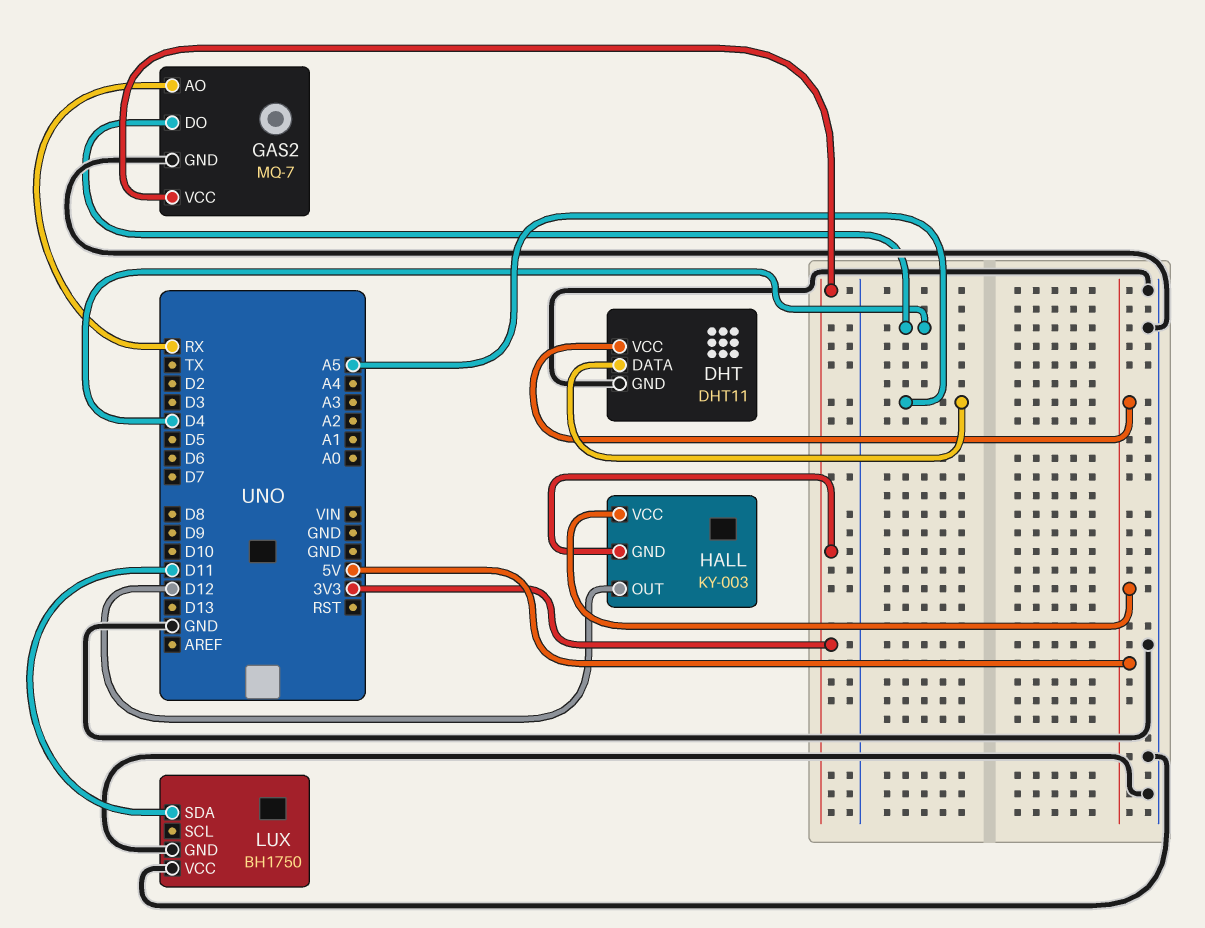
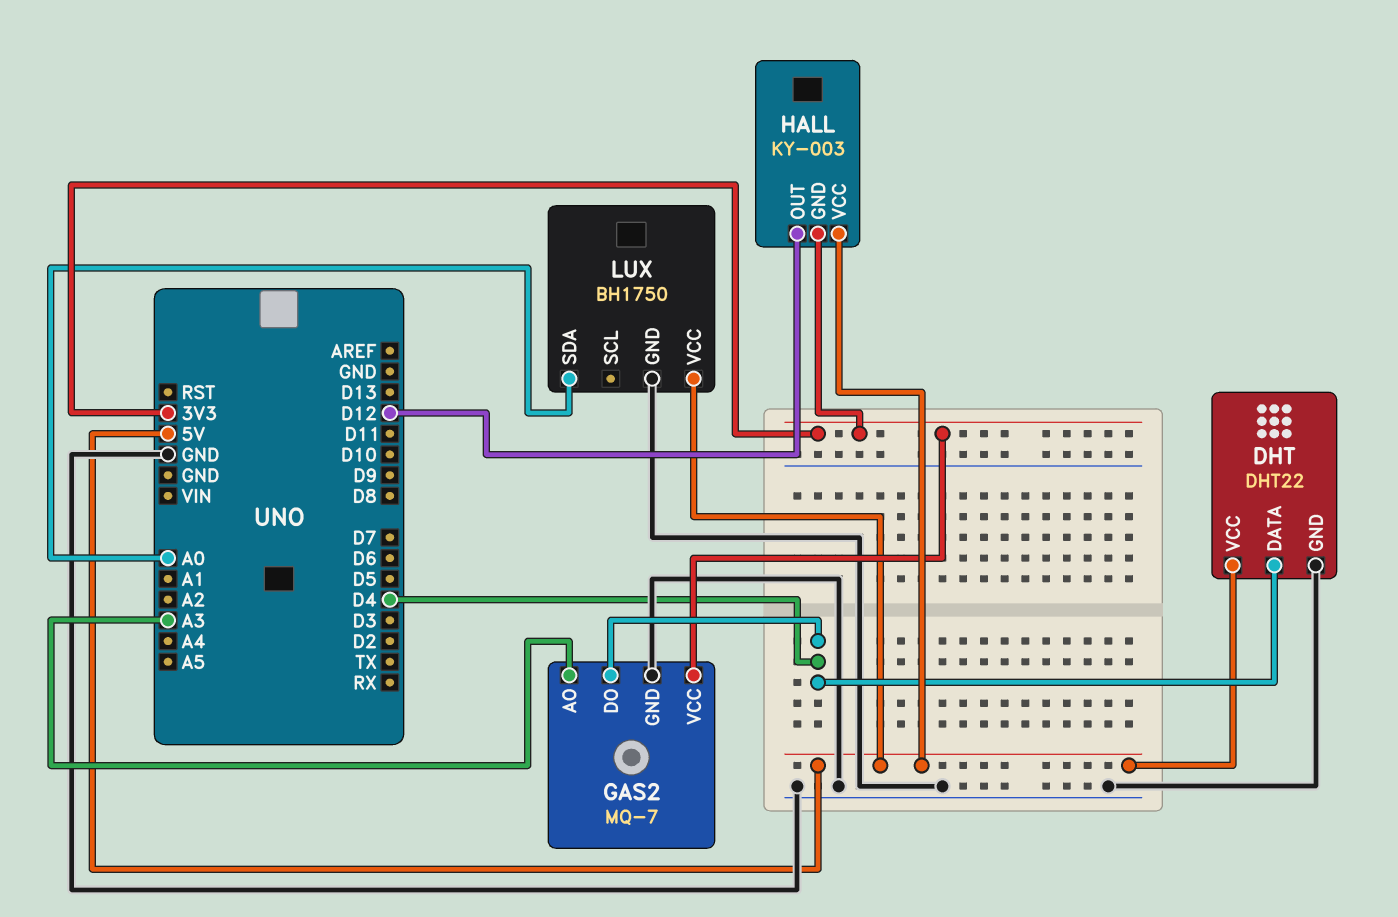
DHT: DHT11 -> DHT22
DHT pin DATA: A5 -> D4
GAS2 pin AO: RX -> A3
LUX pin SDA: D11 -> A0
LUX pin VCC: GND -> 5V

